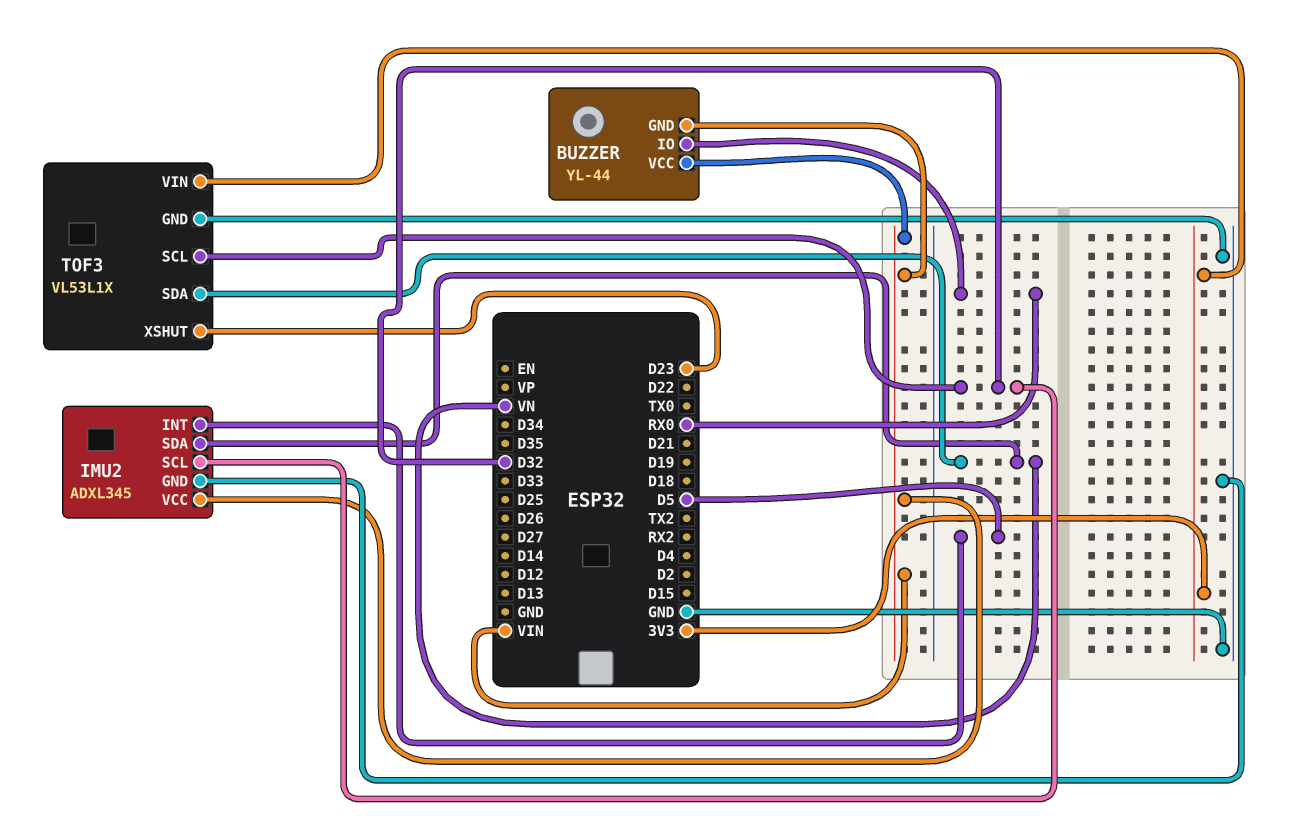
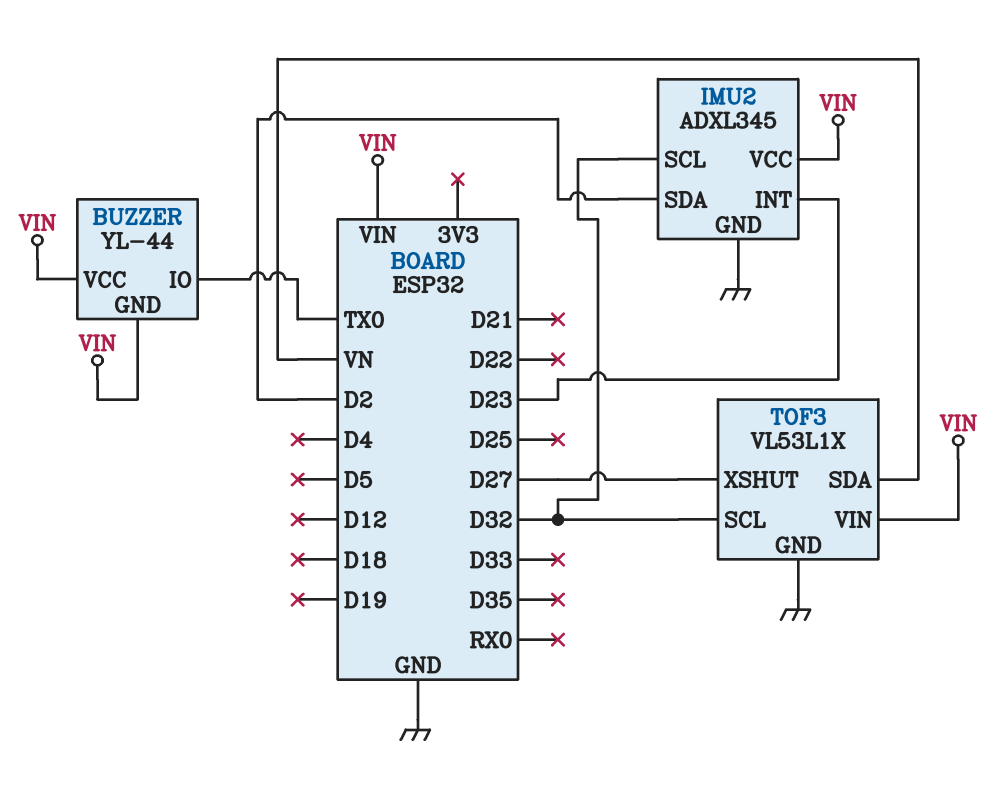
BUZZER pin IO: RX0 -> TX0
IMU2 pin INT: D5 -> D23
IMU2 pin SDA: VN -> D2
TOF3 pin VIN: 3V3 -> VIN
TOF3 pin XSHUT: D23 -> D27

